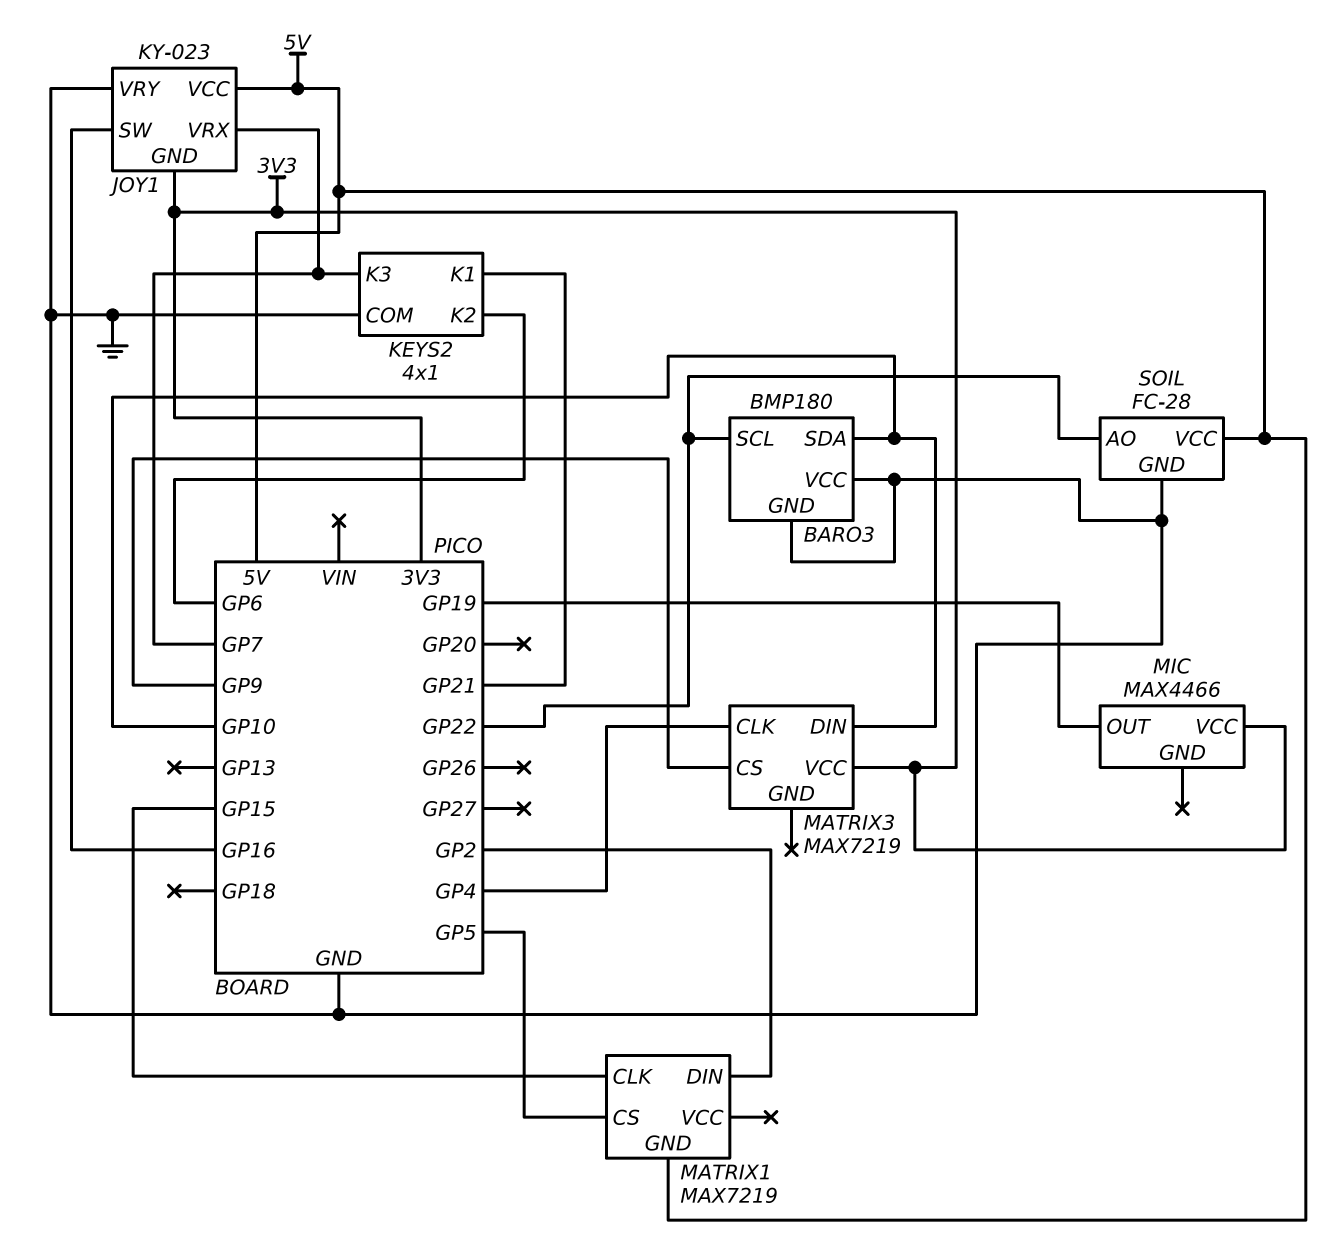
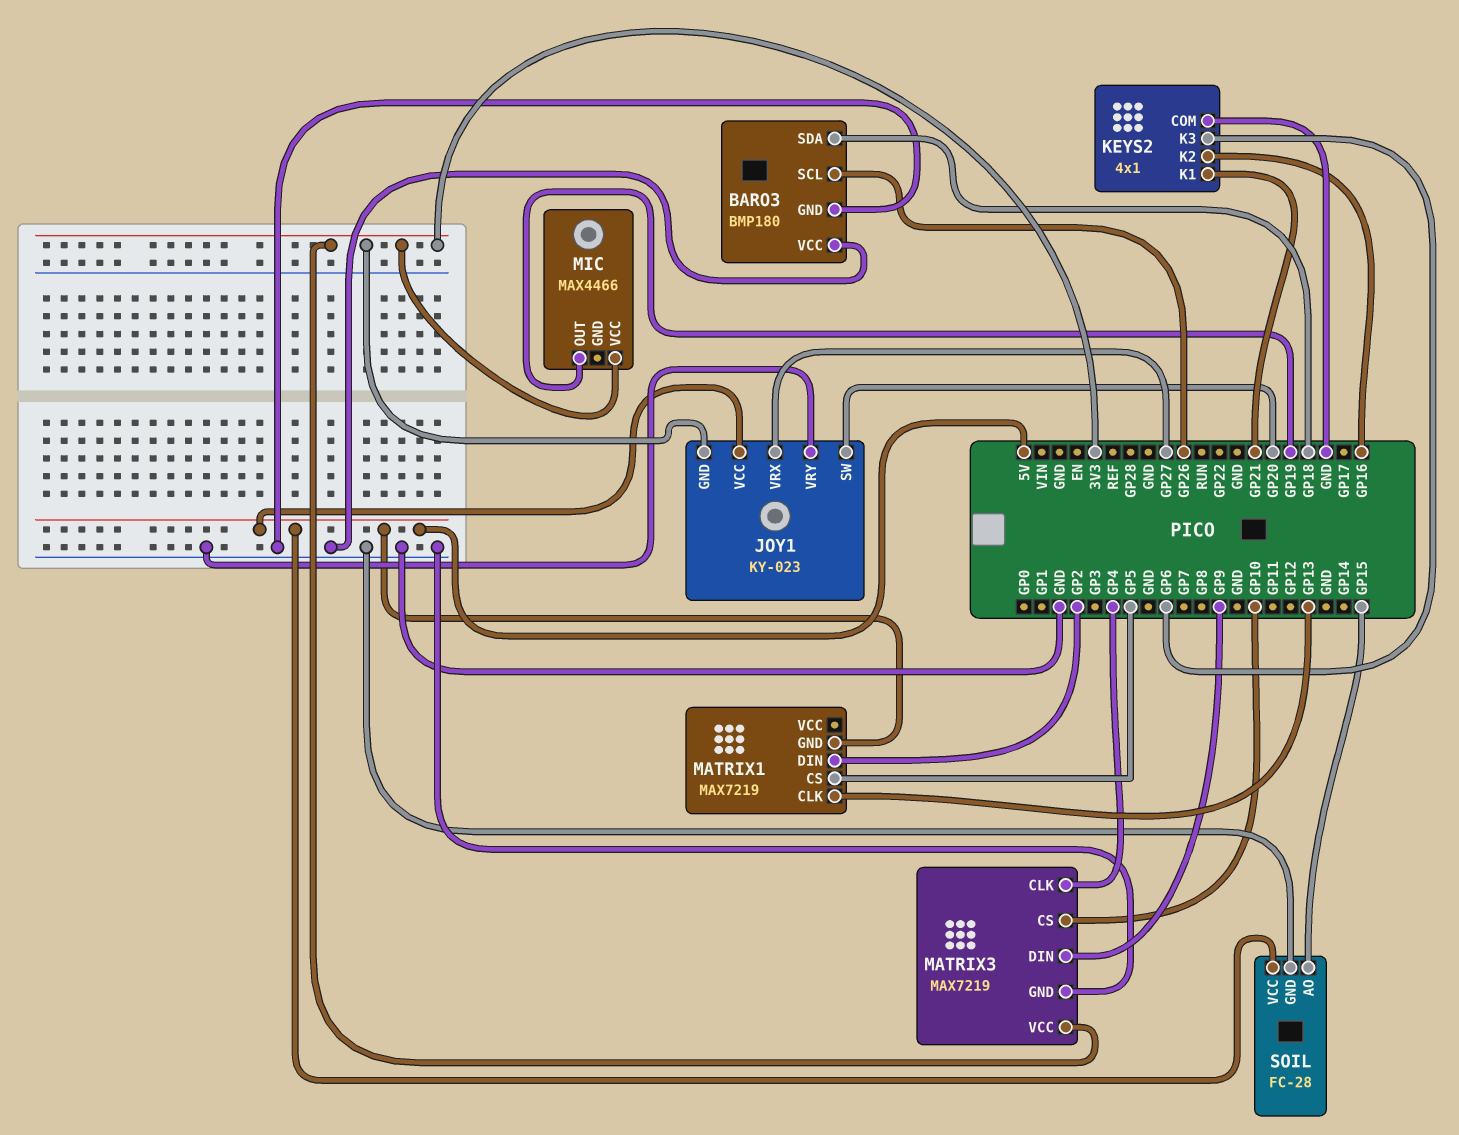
BARO3 pin SCL: GP22 -> GP26
BARO3 pin SDA: GP10 -> GP18
JOY1 pin SW: GP16 -> GP20
JOY1 pin VRX: GP7 -> GP27
KEYS2 pin K2: GP6 -> GP16
KEYS2 pin K3: GP7 -> GP6
MATRIX1 pin CLK: GP15 -> GP13
MATRIX3 pin CS: GP9 -> GP10
MATRIX3 pin DIN: GP10 -> GP9
MATRIX3 pin GND: none -> GND
SOIL pin AO: GP22 -> GP15

